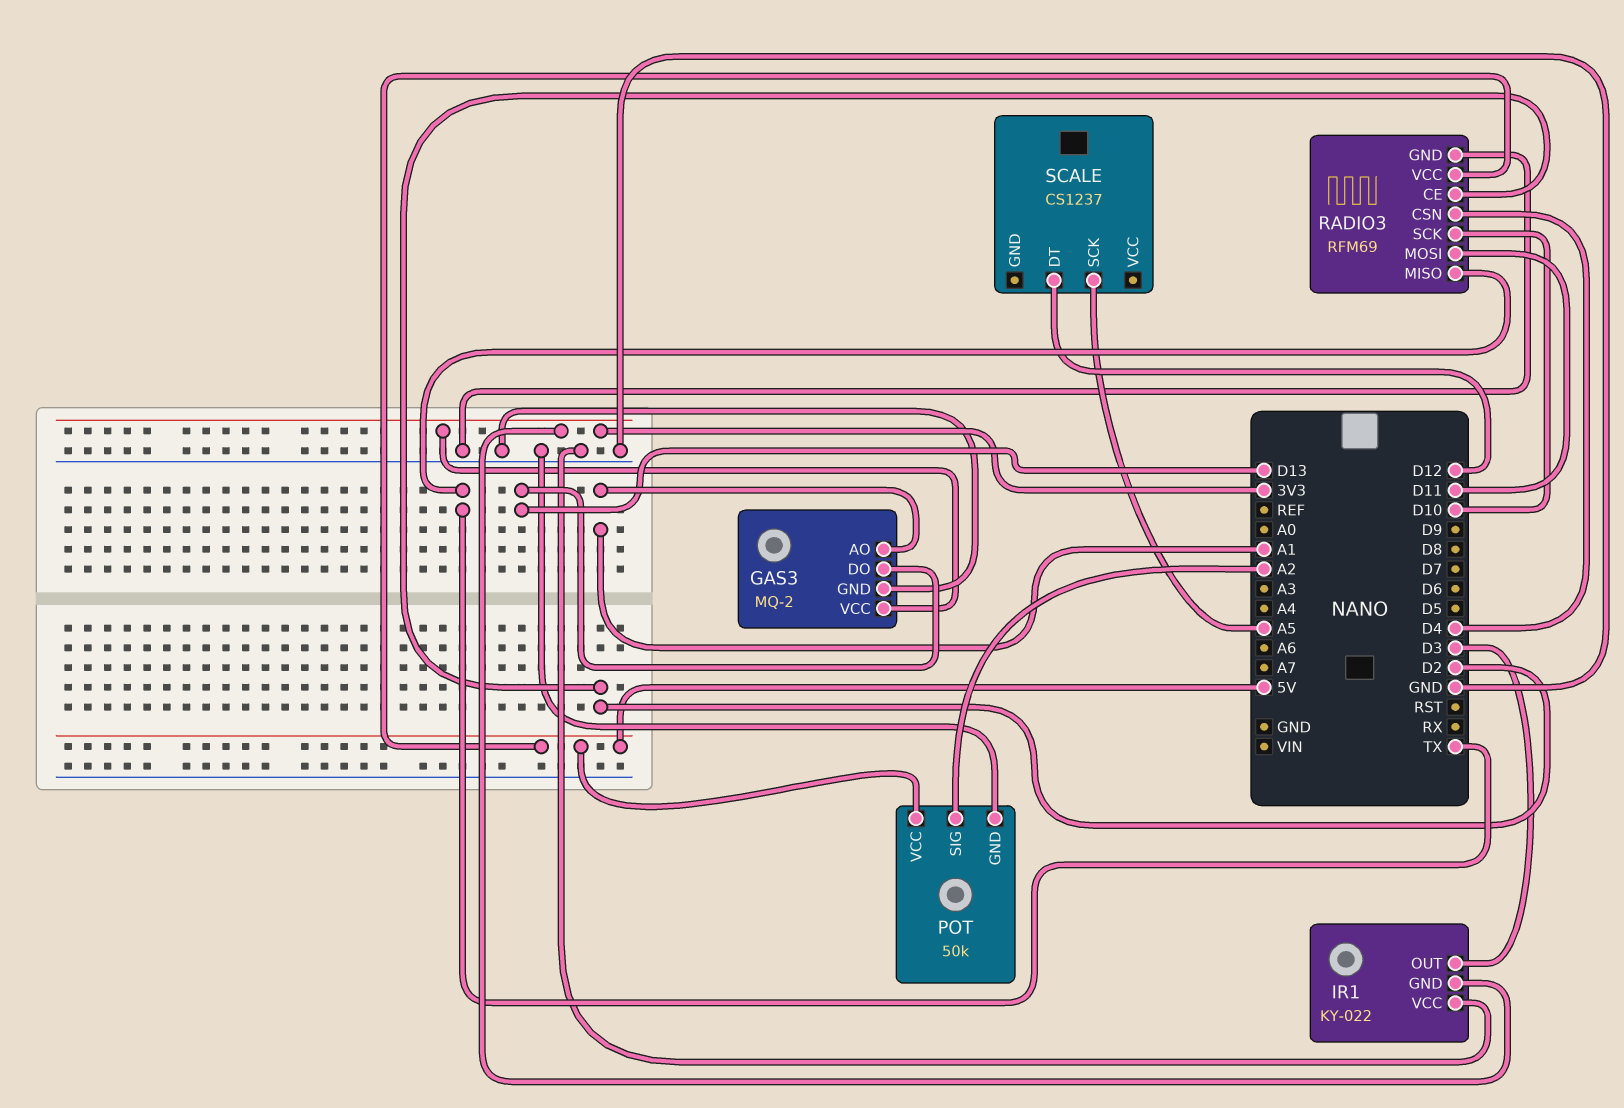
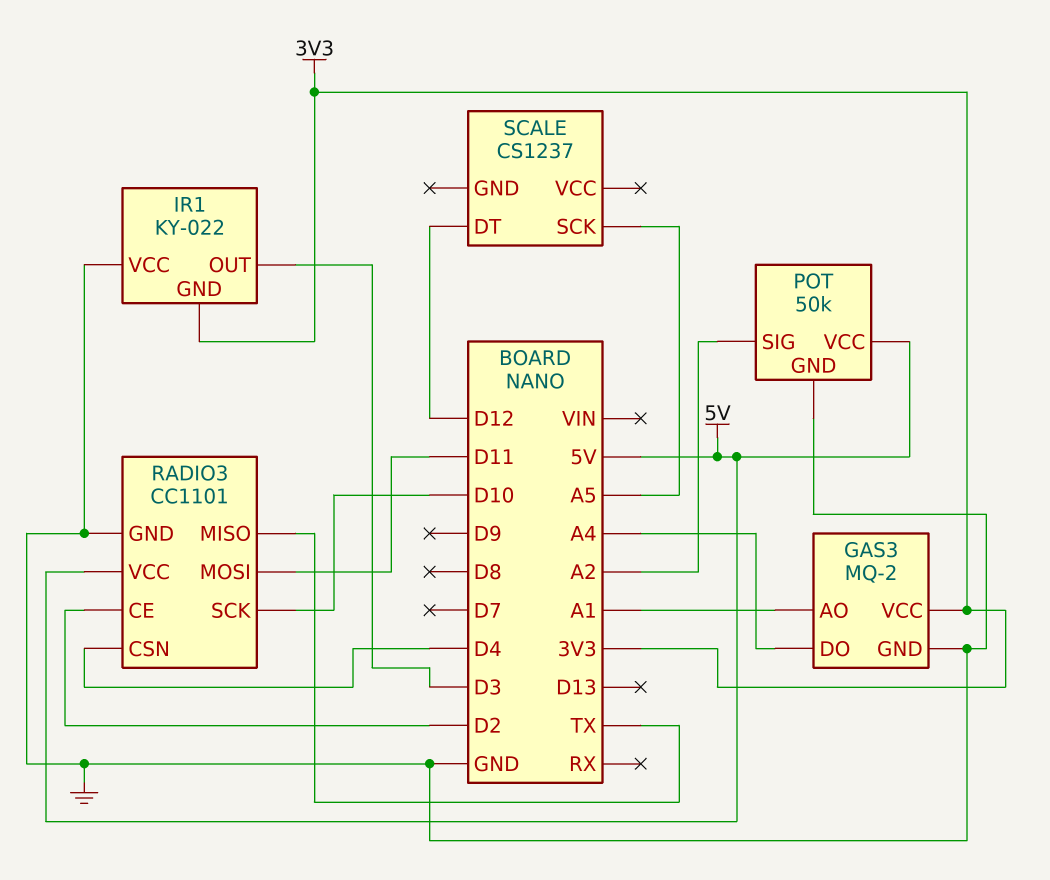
GAS3 pin DO: D13 -> A4
RADIO3: RFM69 -> CC1101

